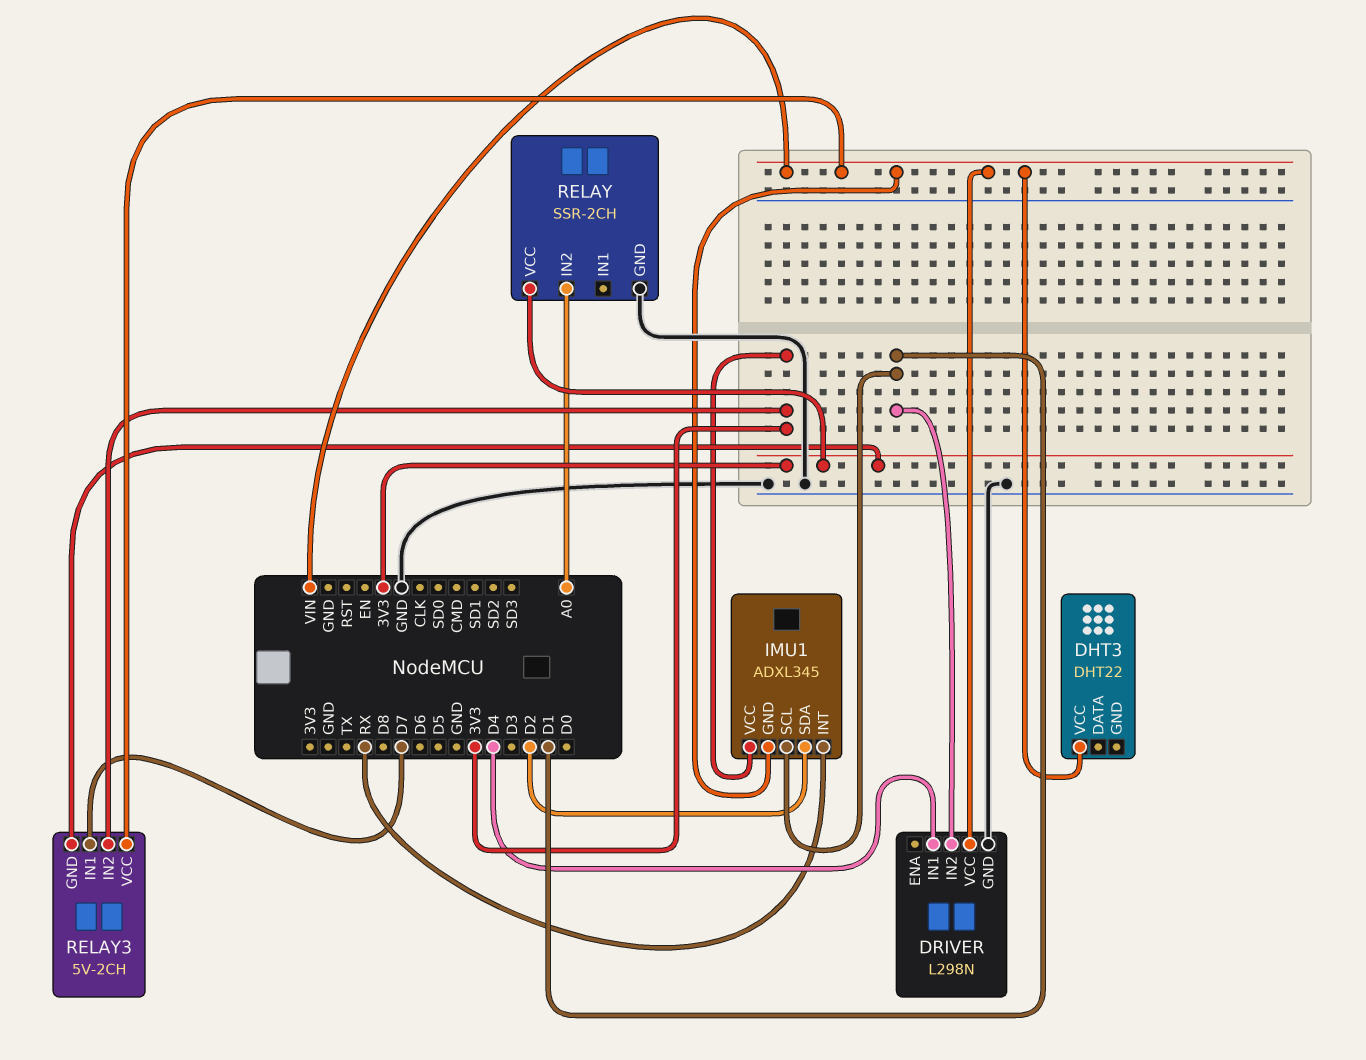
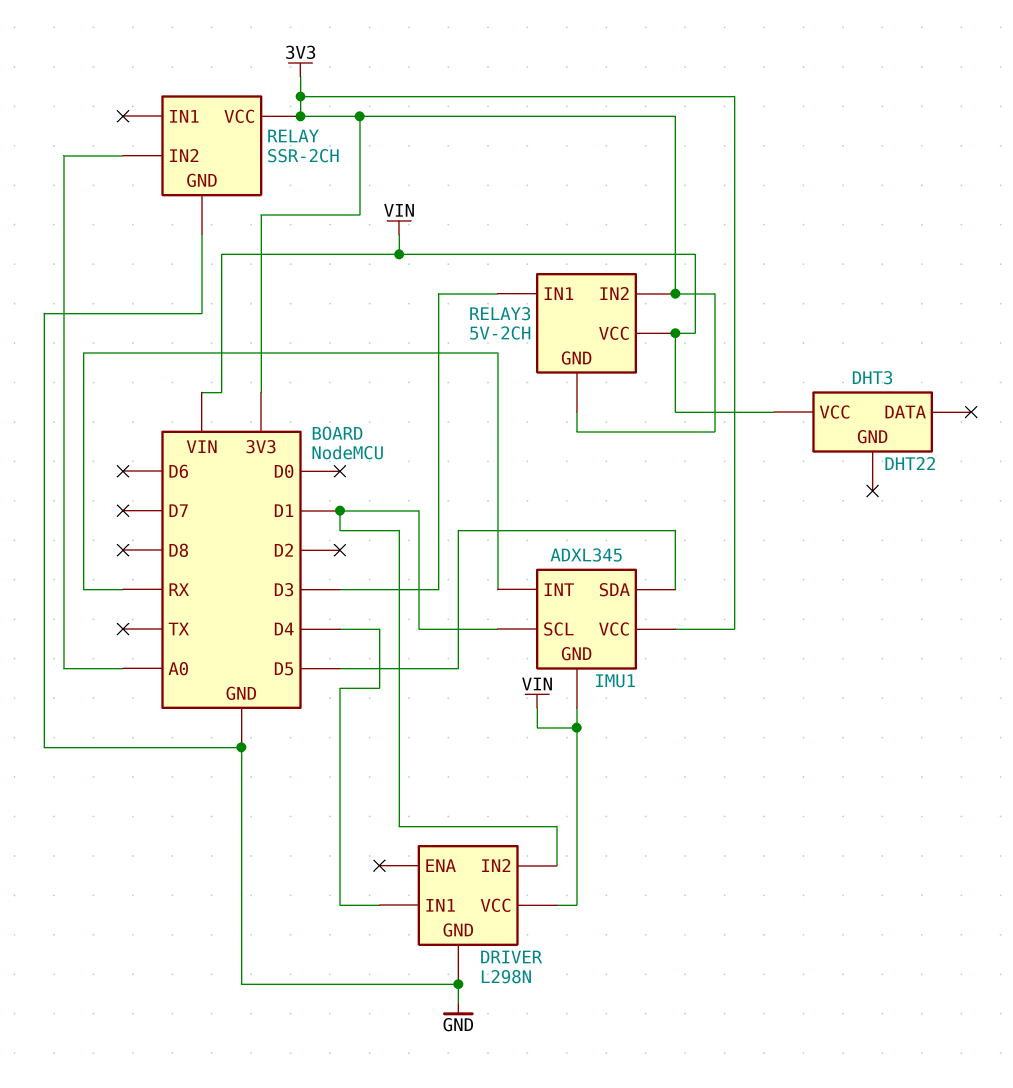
IMU1 pin SDA: D2 -> D5
RELAY3 pin IN1: D7 -> D3

